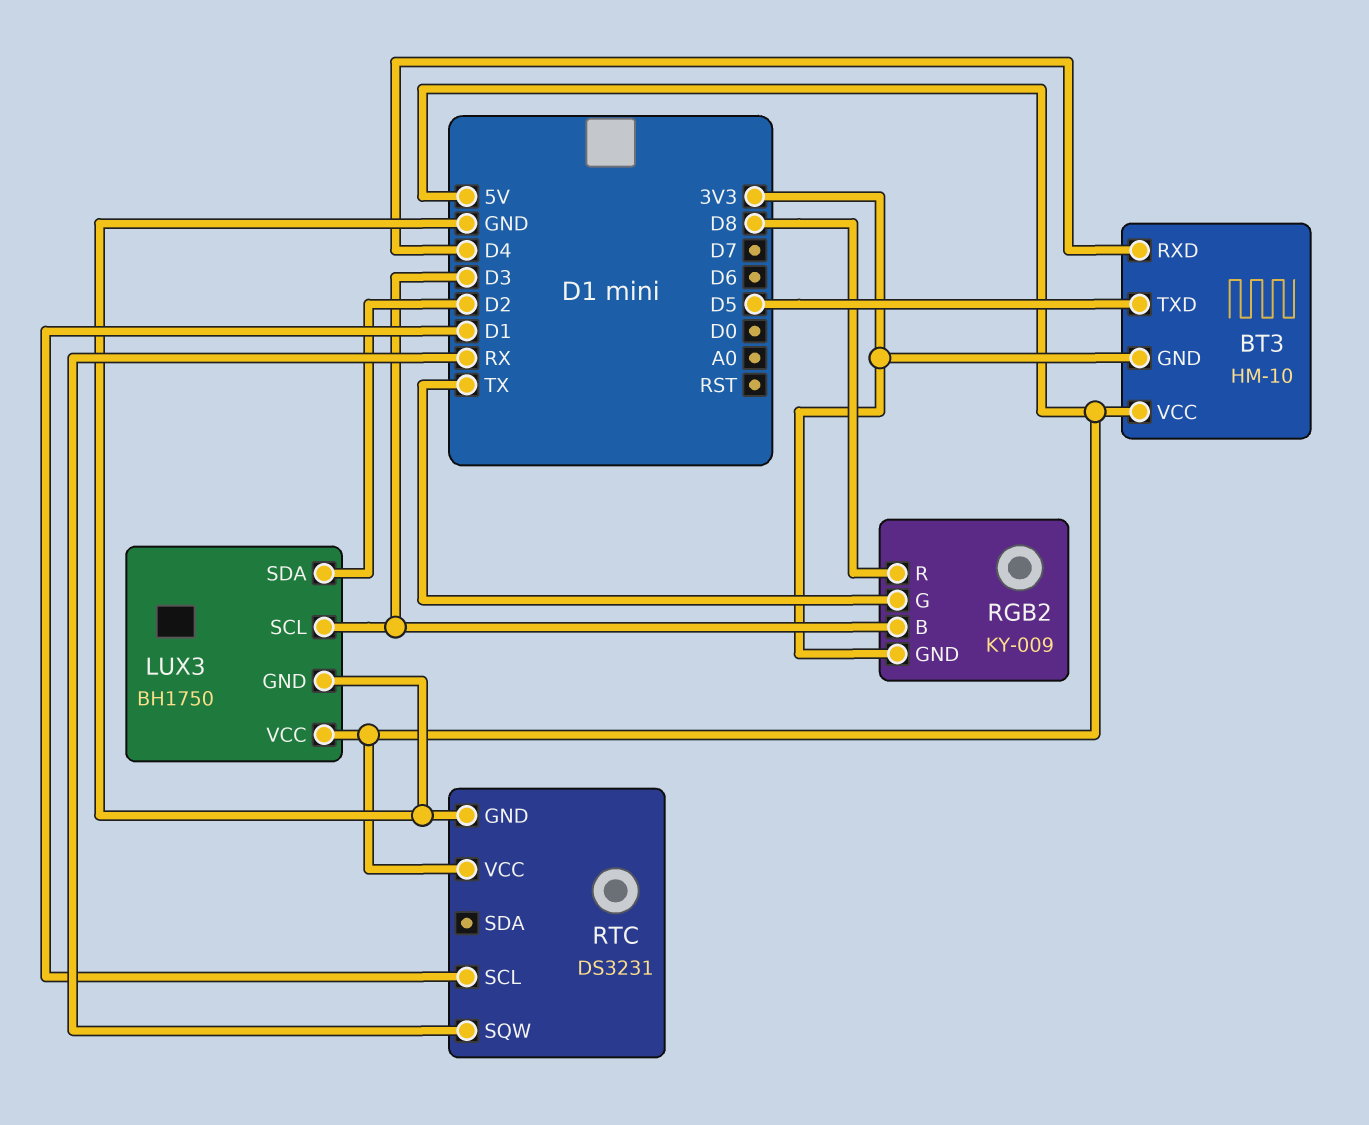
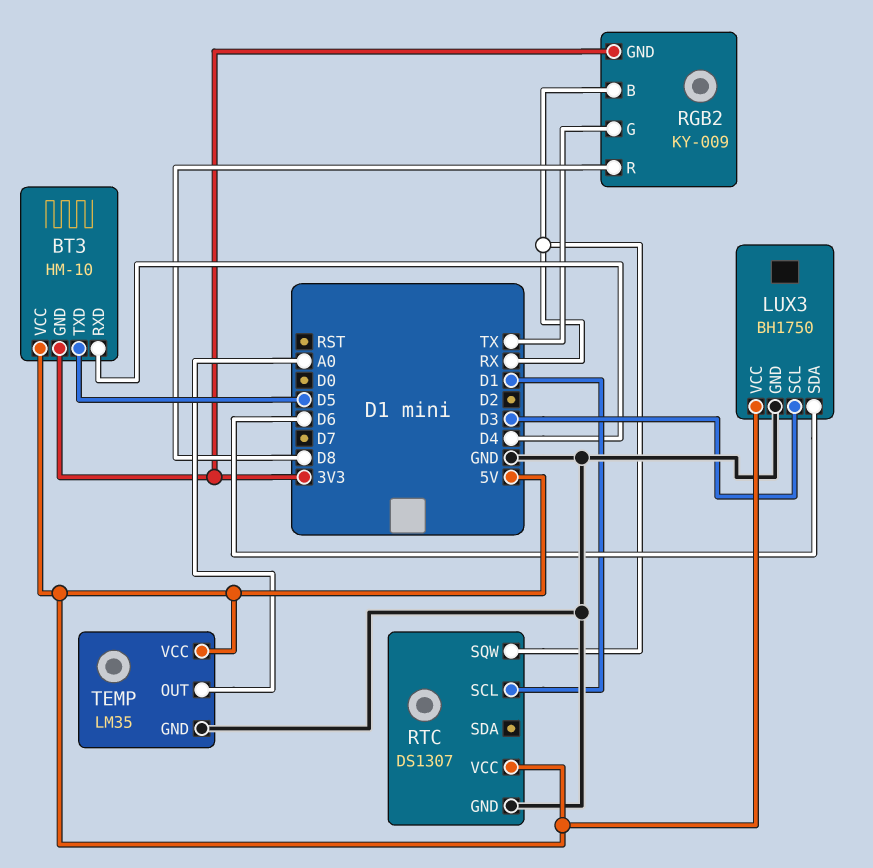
LUX3 pin SDA: D2 -> D6
RGB2 pin B: D3 -> RX
RTC: DS3231 -> DS1307
TEMP: none -> LM35
TEMP pin GND: none -> GND
TEMP pin OUT: none -> A0
TEMP pin VCC: none -> 5V

